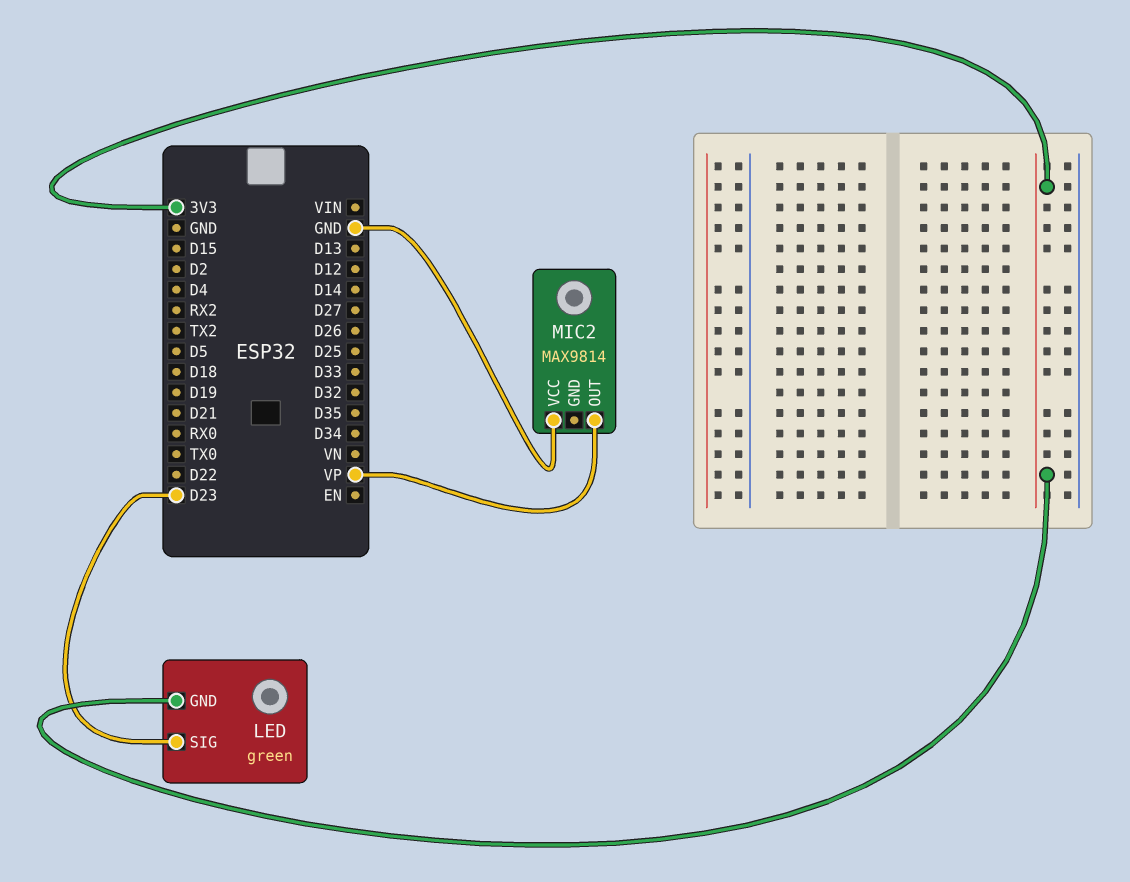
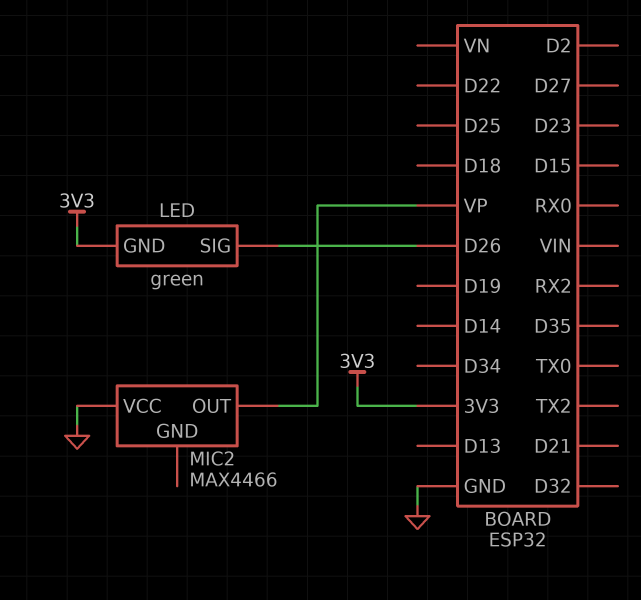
LED pin SIG: D23 -> D26
MIC2: MAX9814 -> MAX4466

